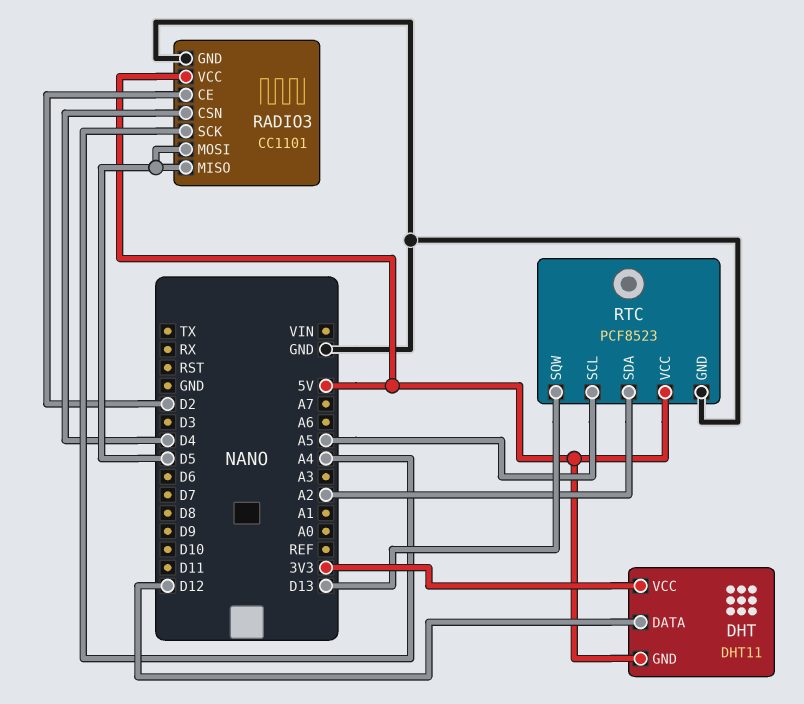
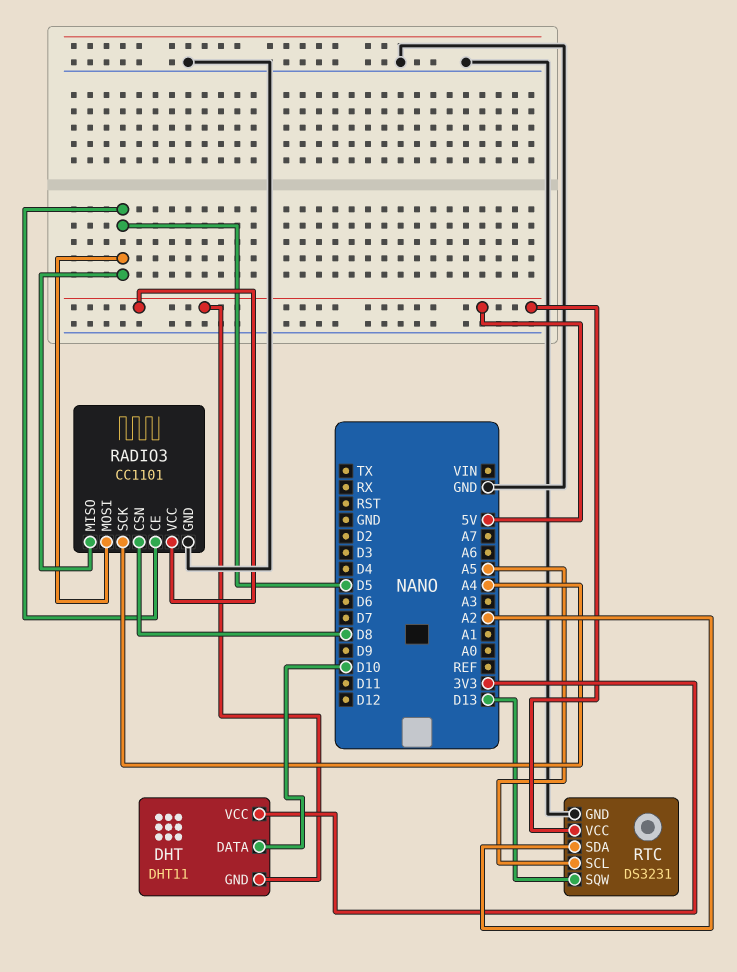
DHT pin DATA: D12 -> D10
RADIO3 pin CE: D2 -> D5
RADIO3 pin CSN: D4 -> D8
RTC: PCF8523 -> DS3231

